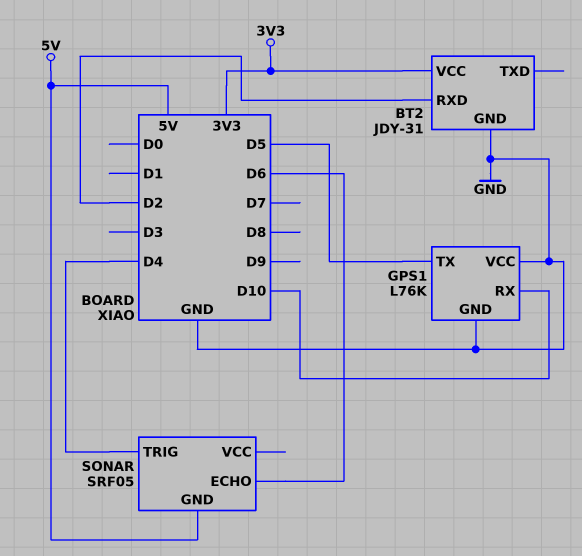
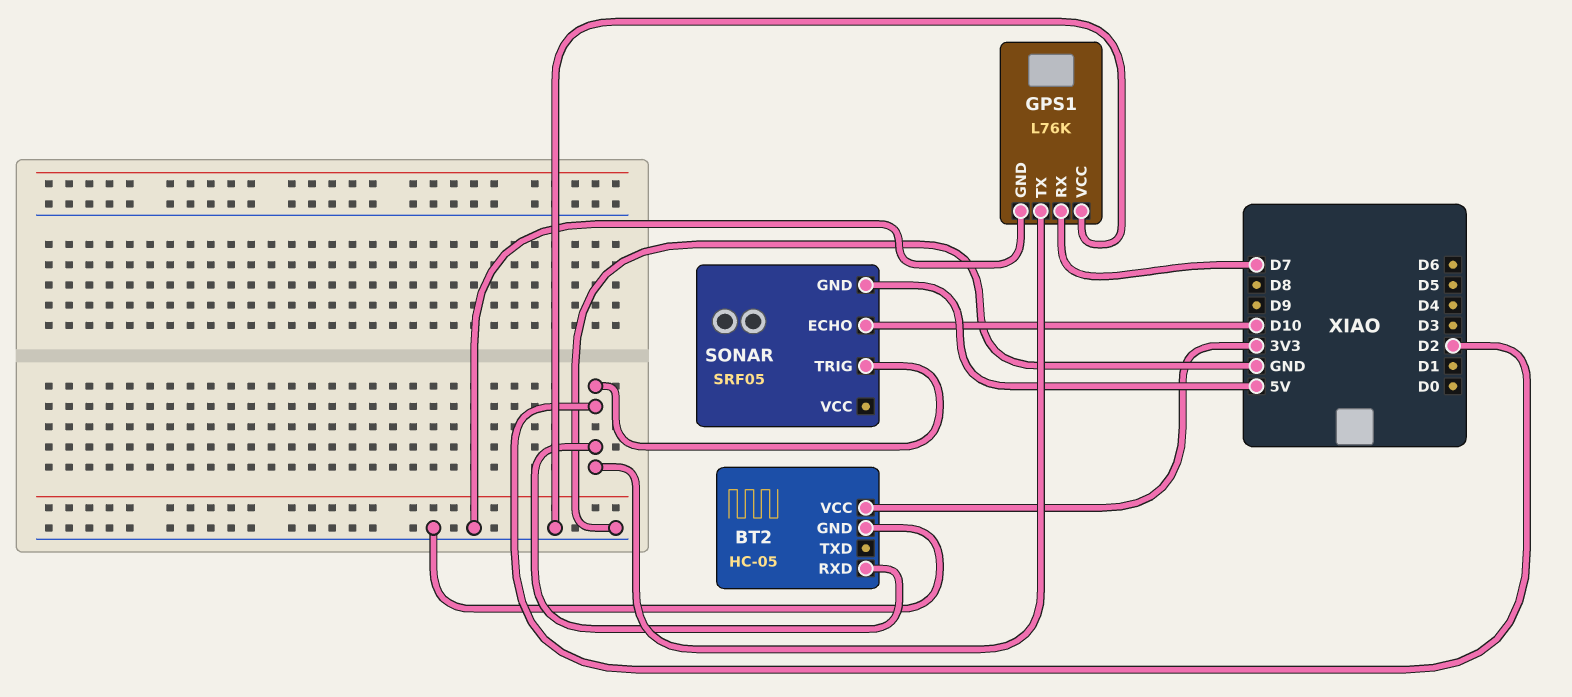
BT2: JDY-31 -> HC-05
GPS1 pin RX: D10 -> D7
GPS1 pin TX: D5 -> D2
SONAR pin ECHO: D6 -> D10
SONAR pin TRIG: D4 -> D2

